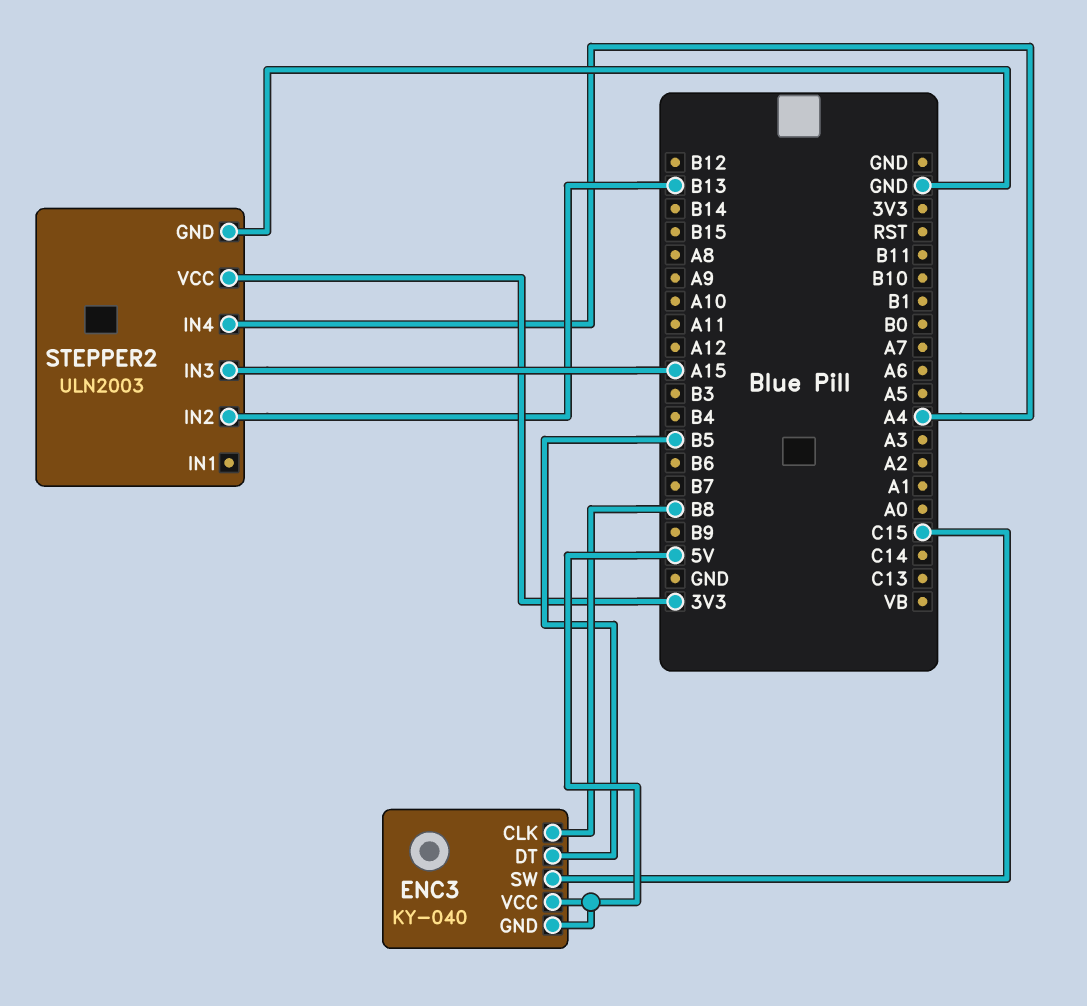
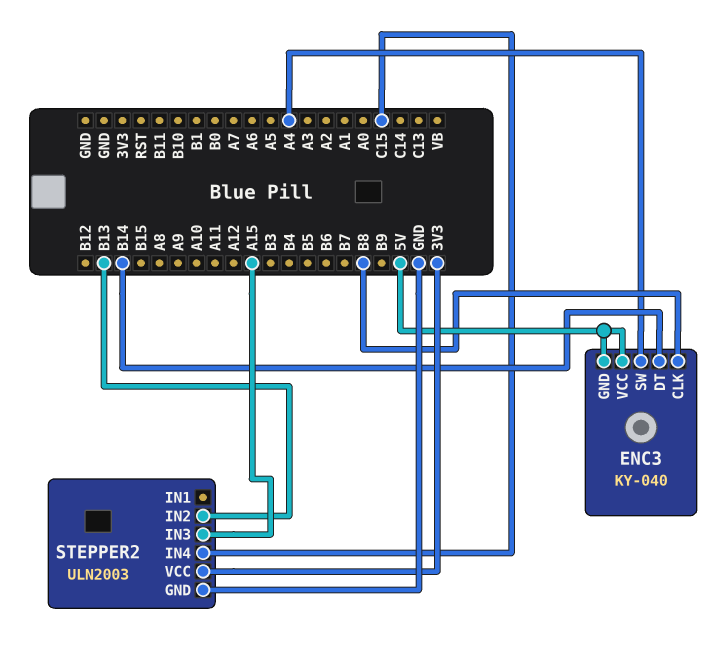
ENC3 pin DT: B5 -> B14
ENC3 pin SW: C15 -> A4
STEPPER2 pin IN4: A4 -> C15

